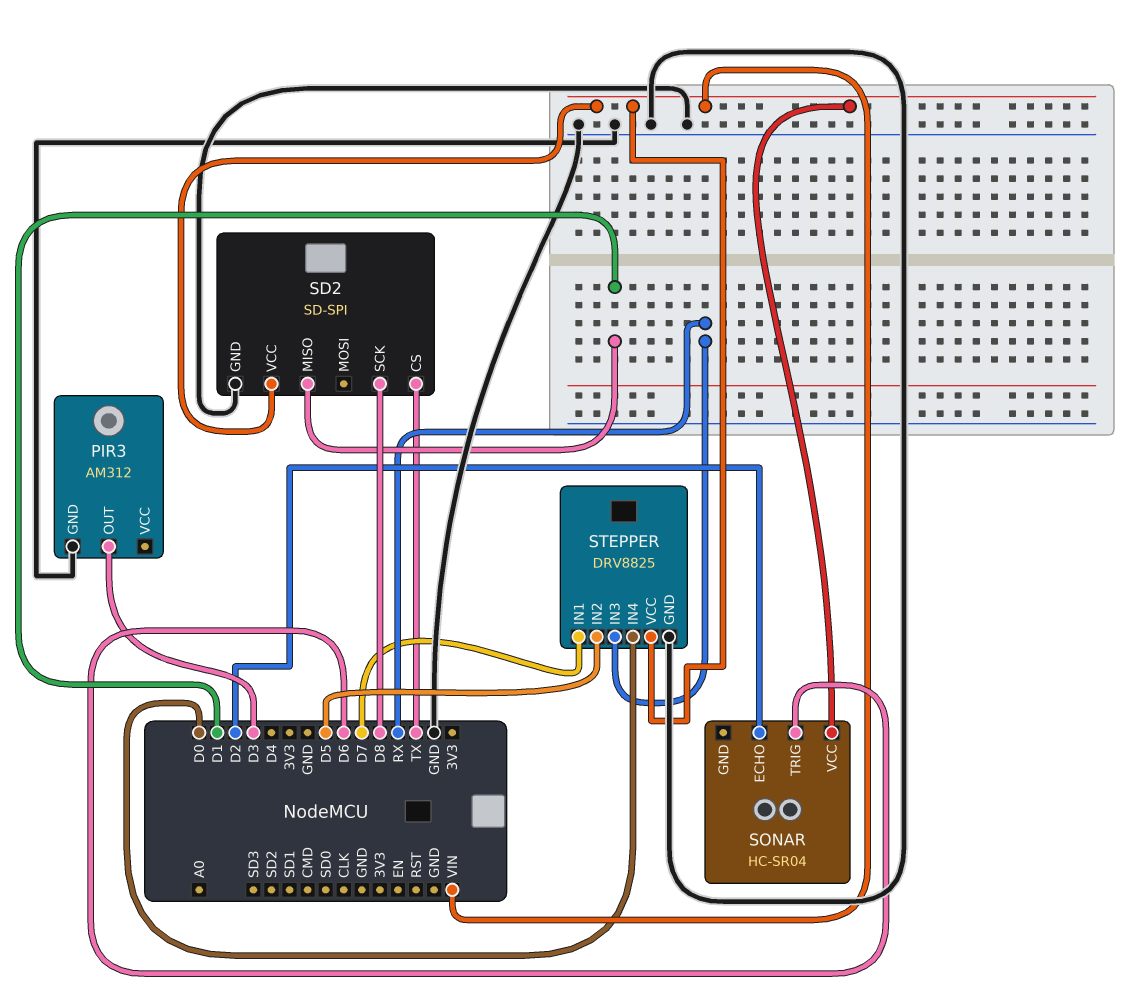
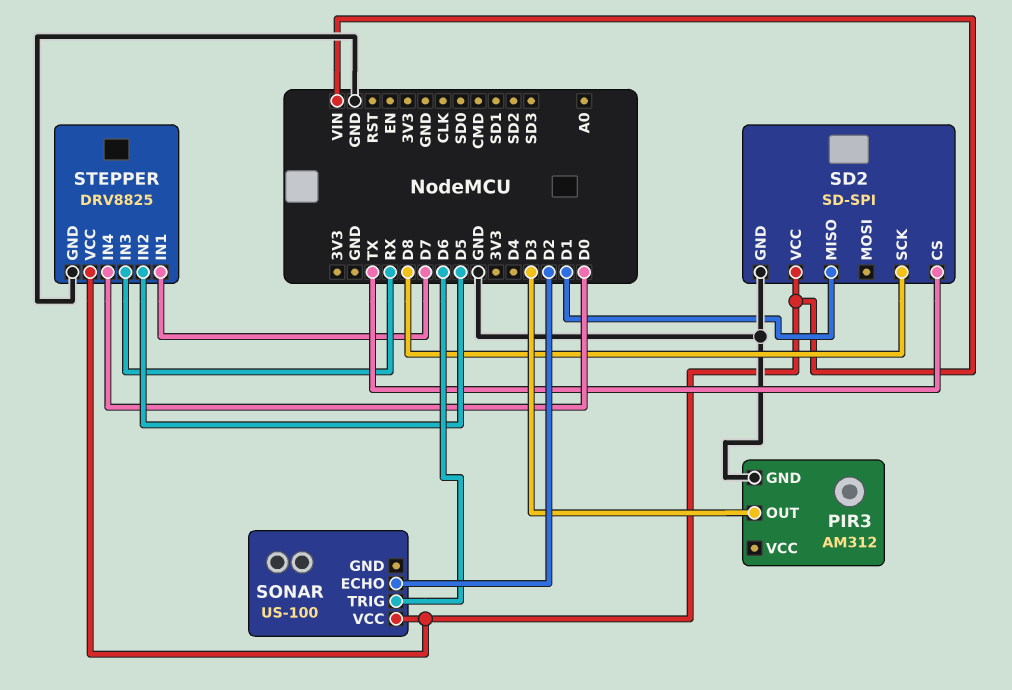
SONAR: HC-SR04 -> US-100

